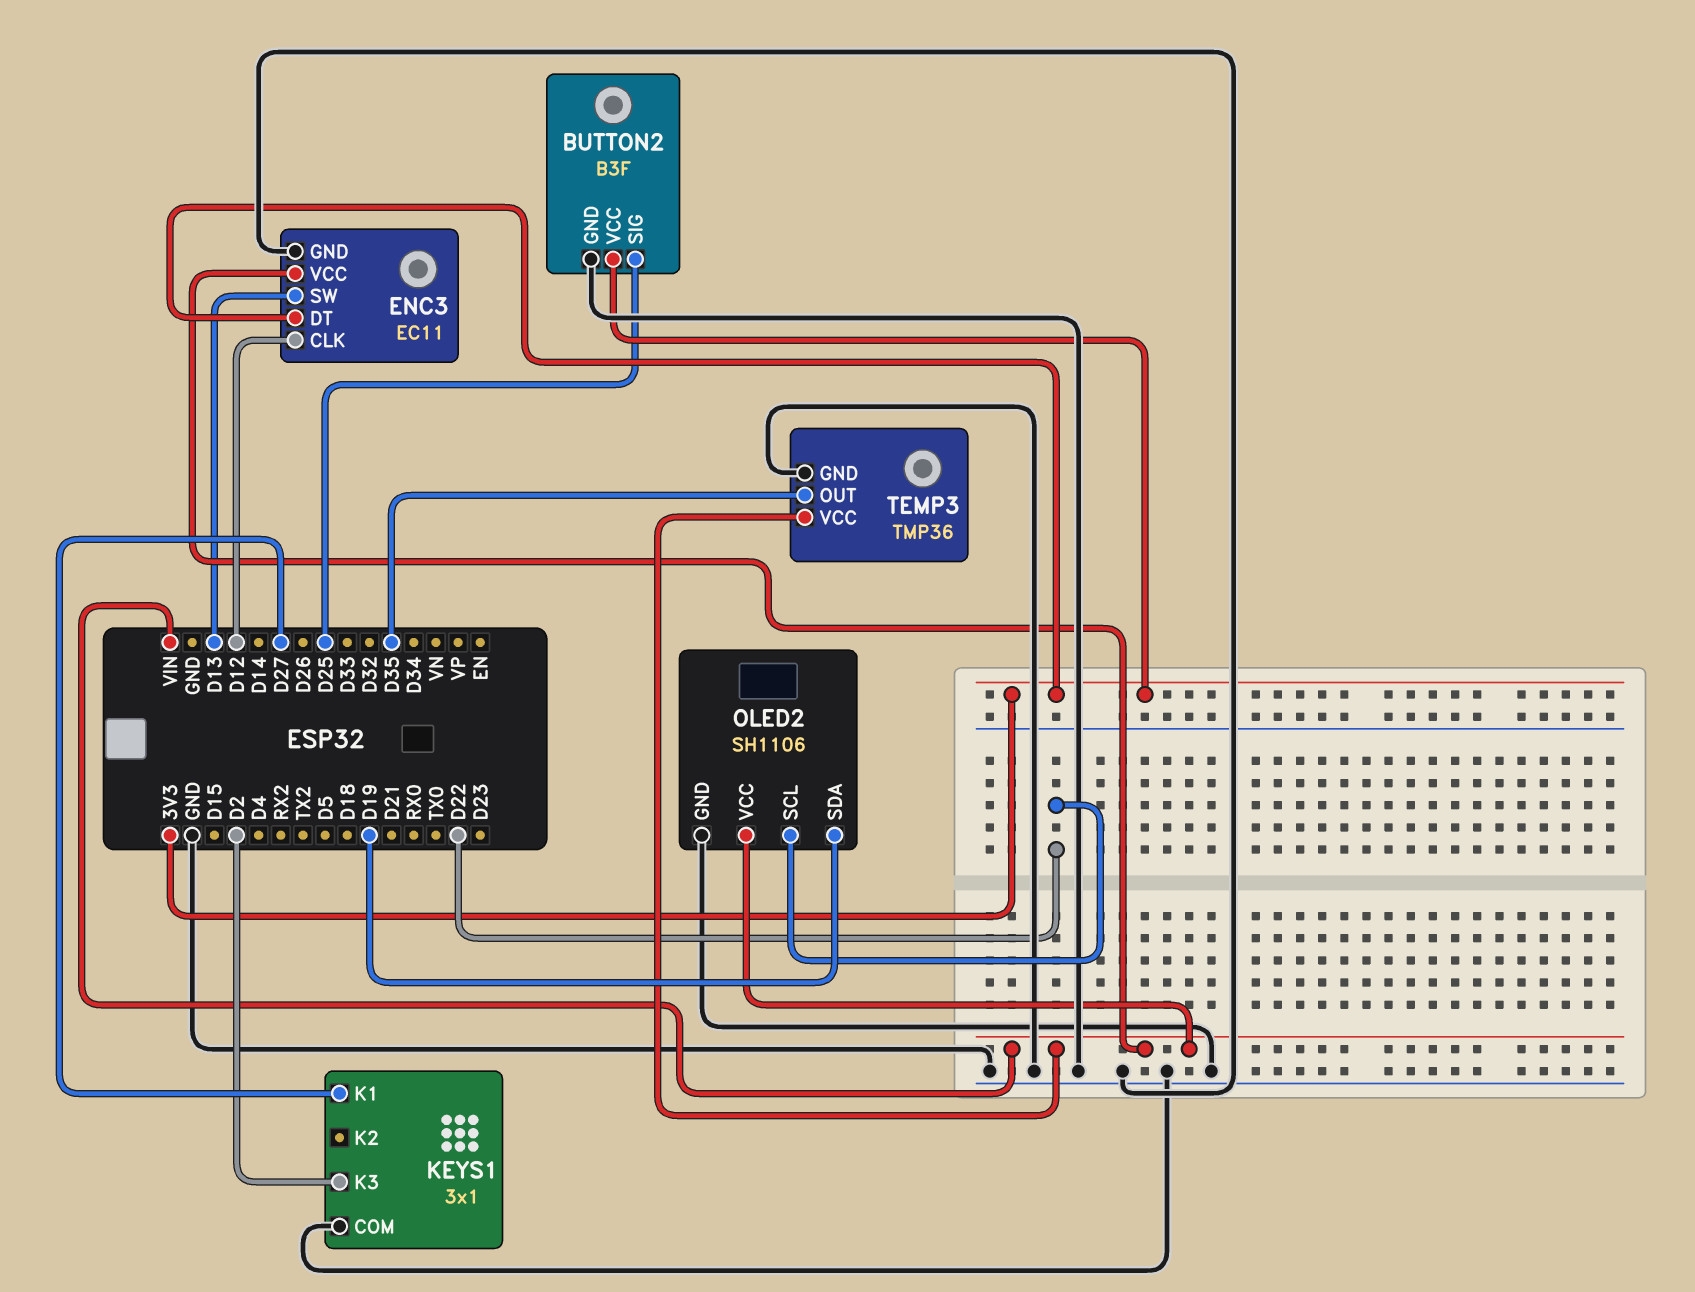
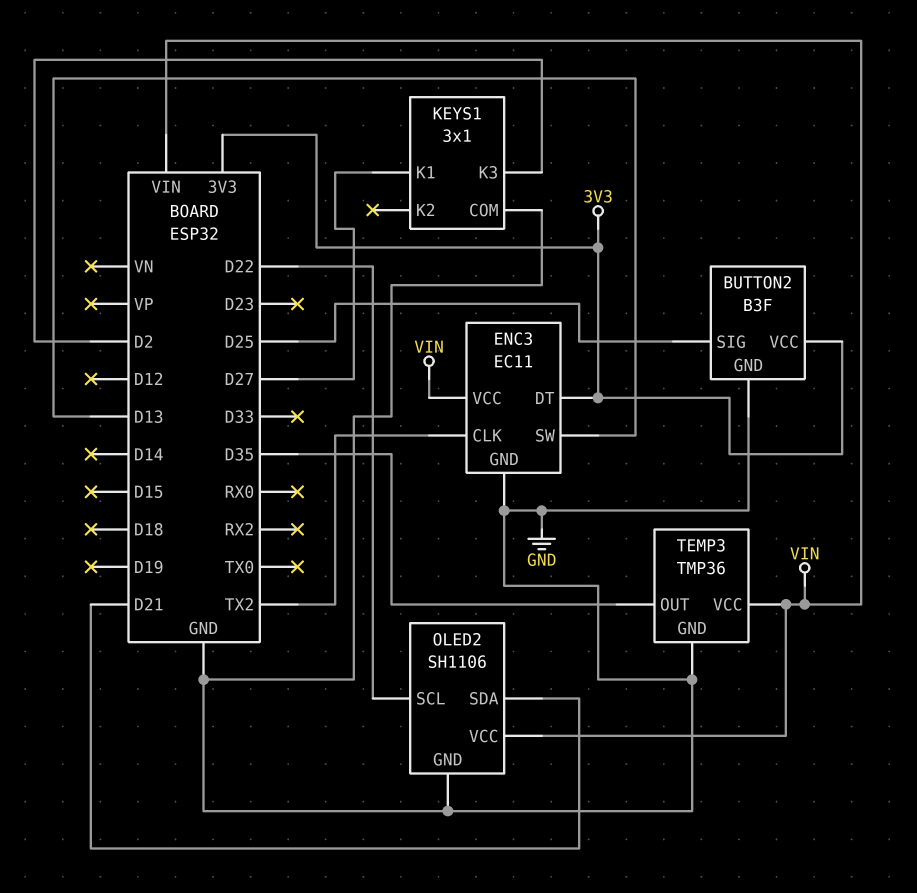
ENC3 pin CLK: D12 -> TX2
OLED2 pin SDA: D19 -> D21

